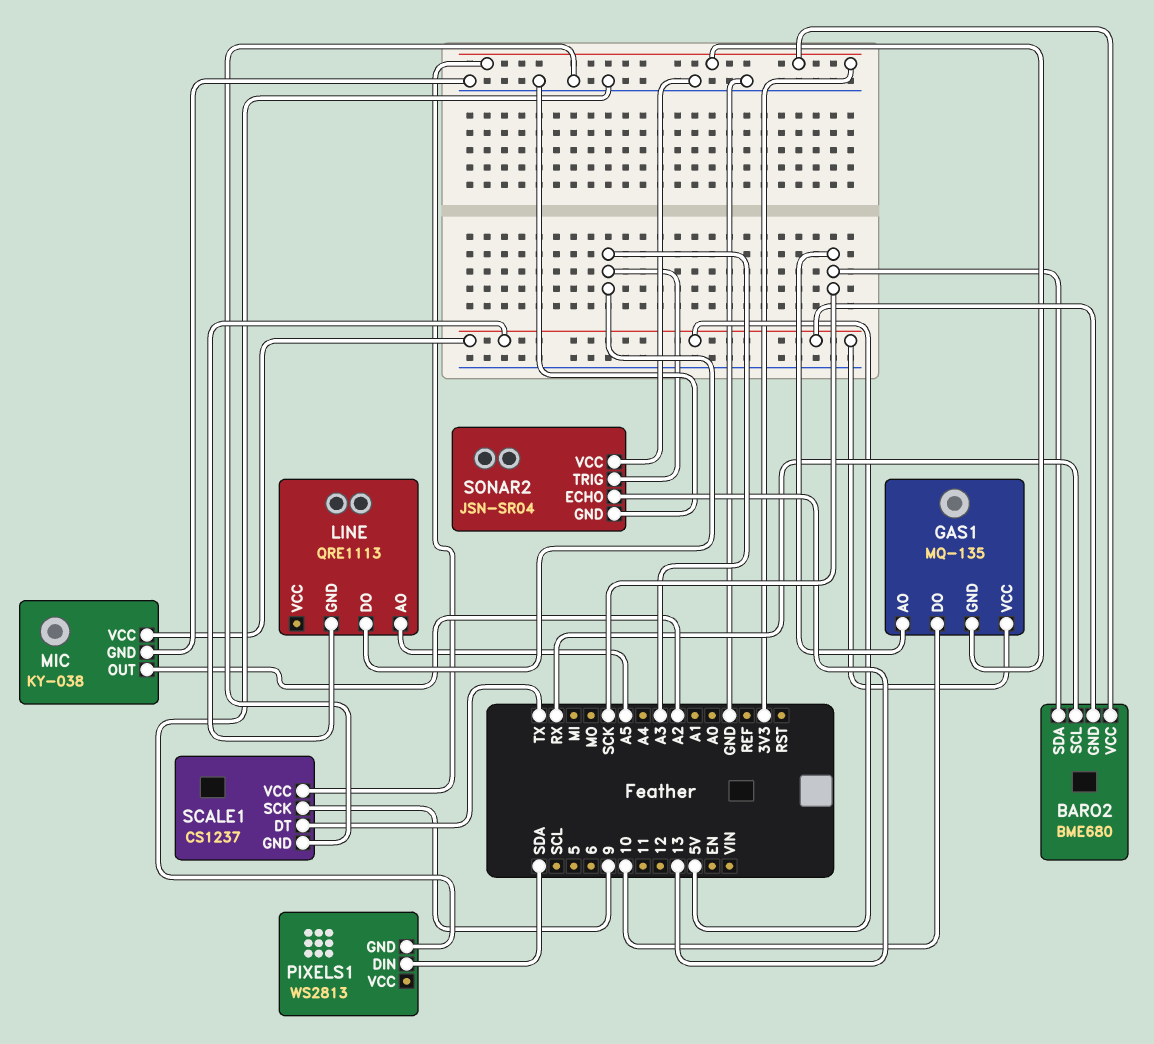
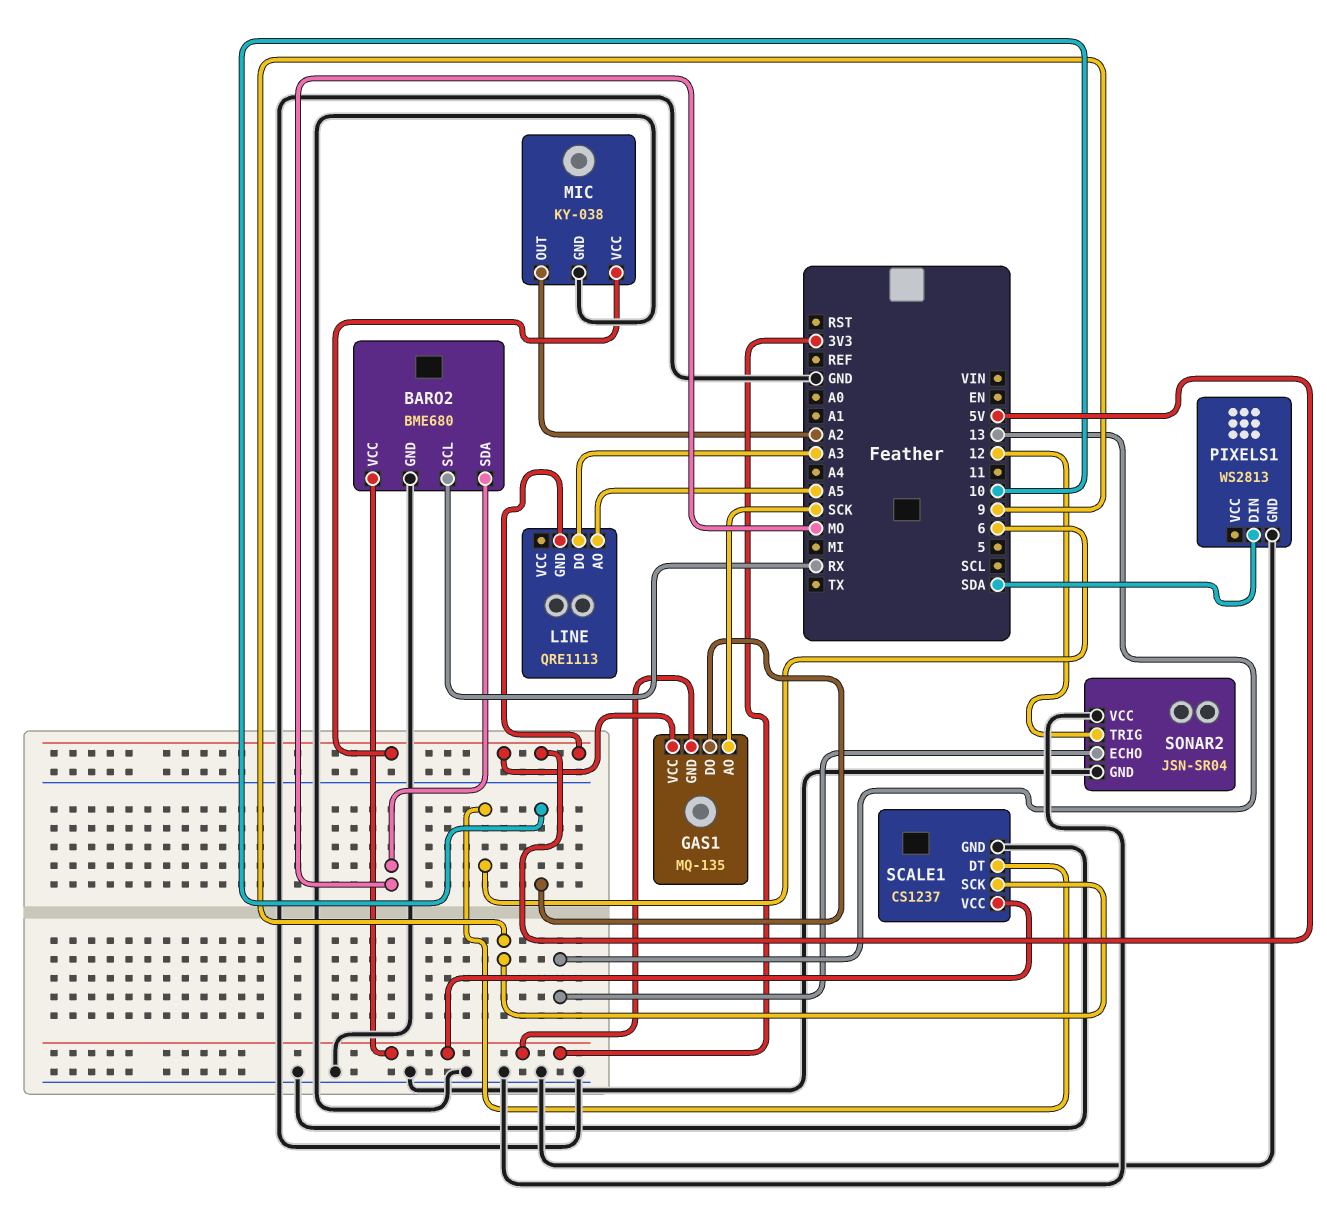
BARO2 pin GND: 5V -> GND
BARO2 pin SDA: SCK -> MO
SCALE1 pin DT: TX -> 6
SONAR2 pin TRIG: A3 -> 12

